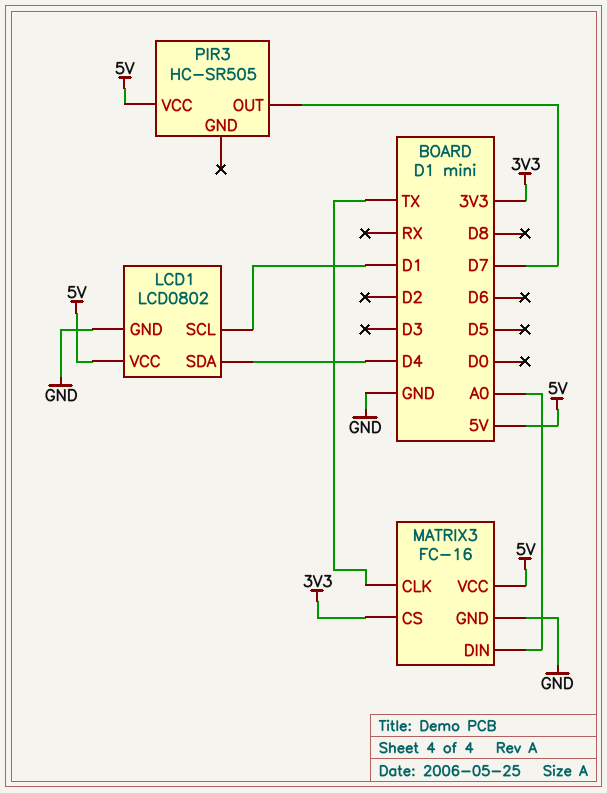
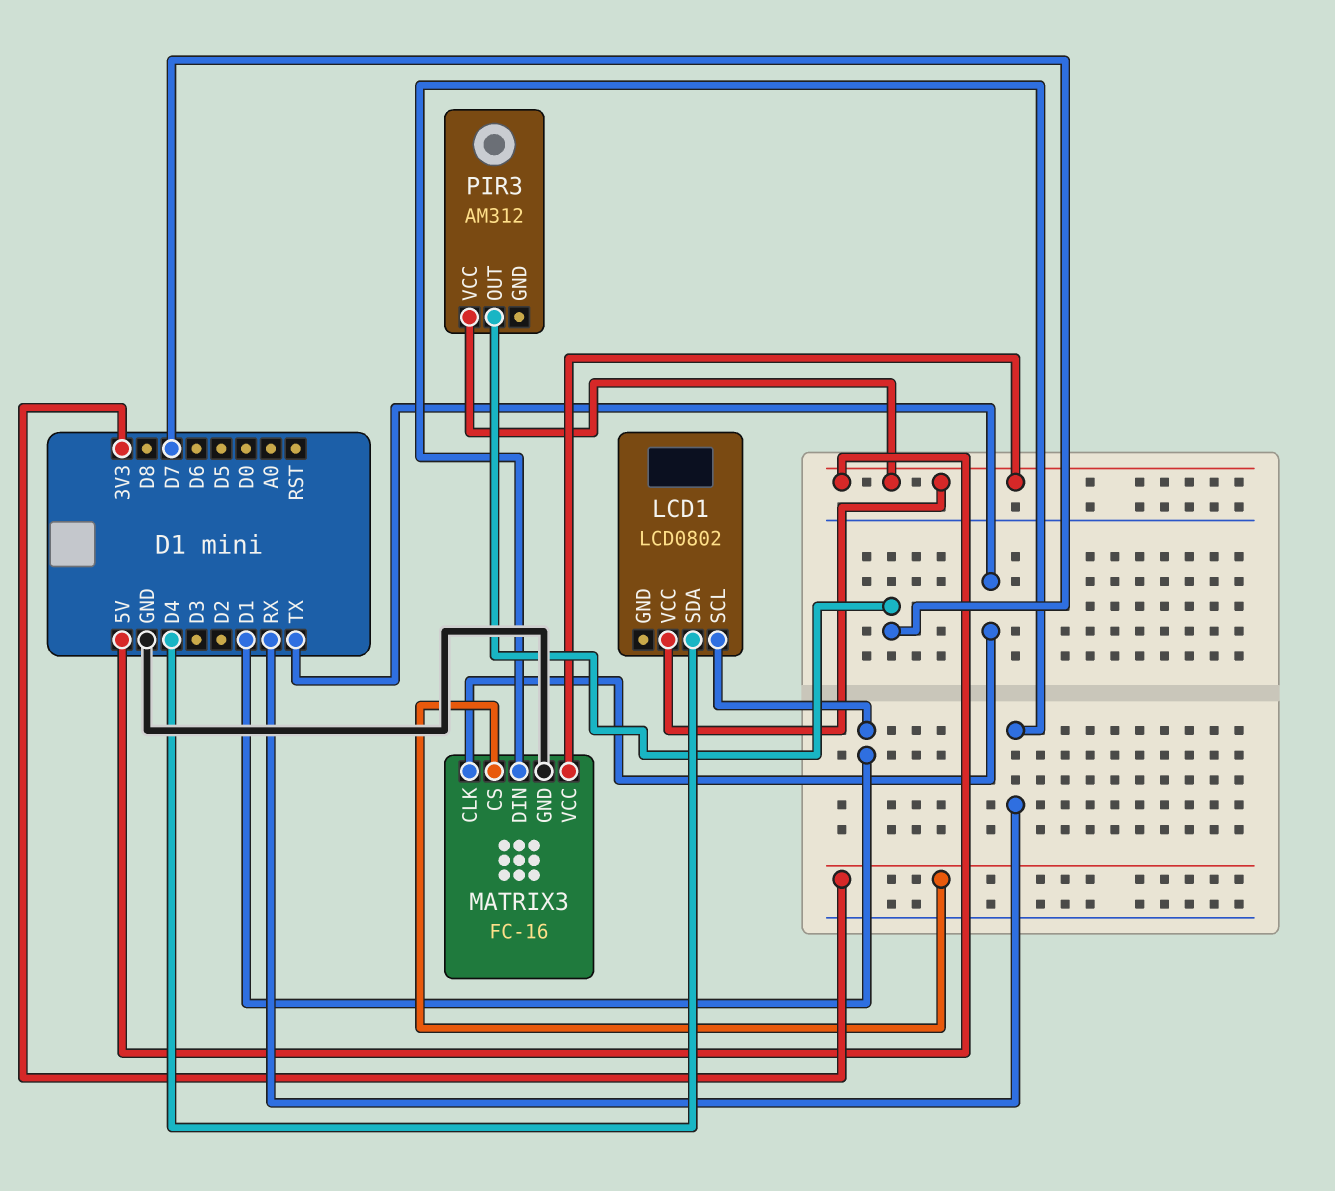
LCD1 pin GND: GND -> none
MATRIX3 pin DIN: A0 -> RX
PIR3: HC-SR505 -> AM312

